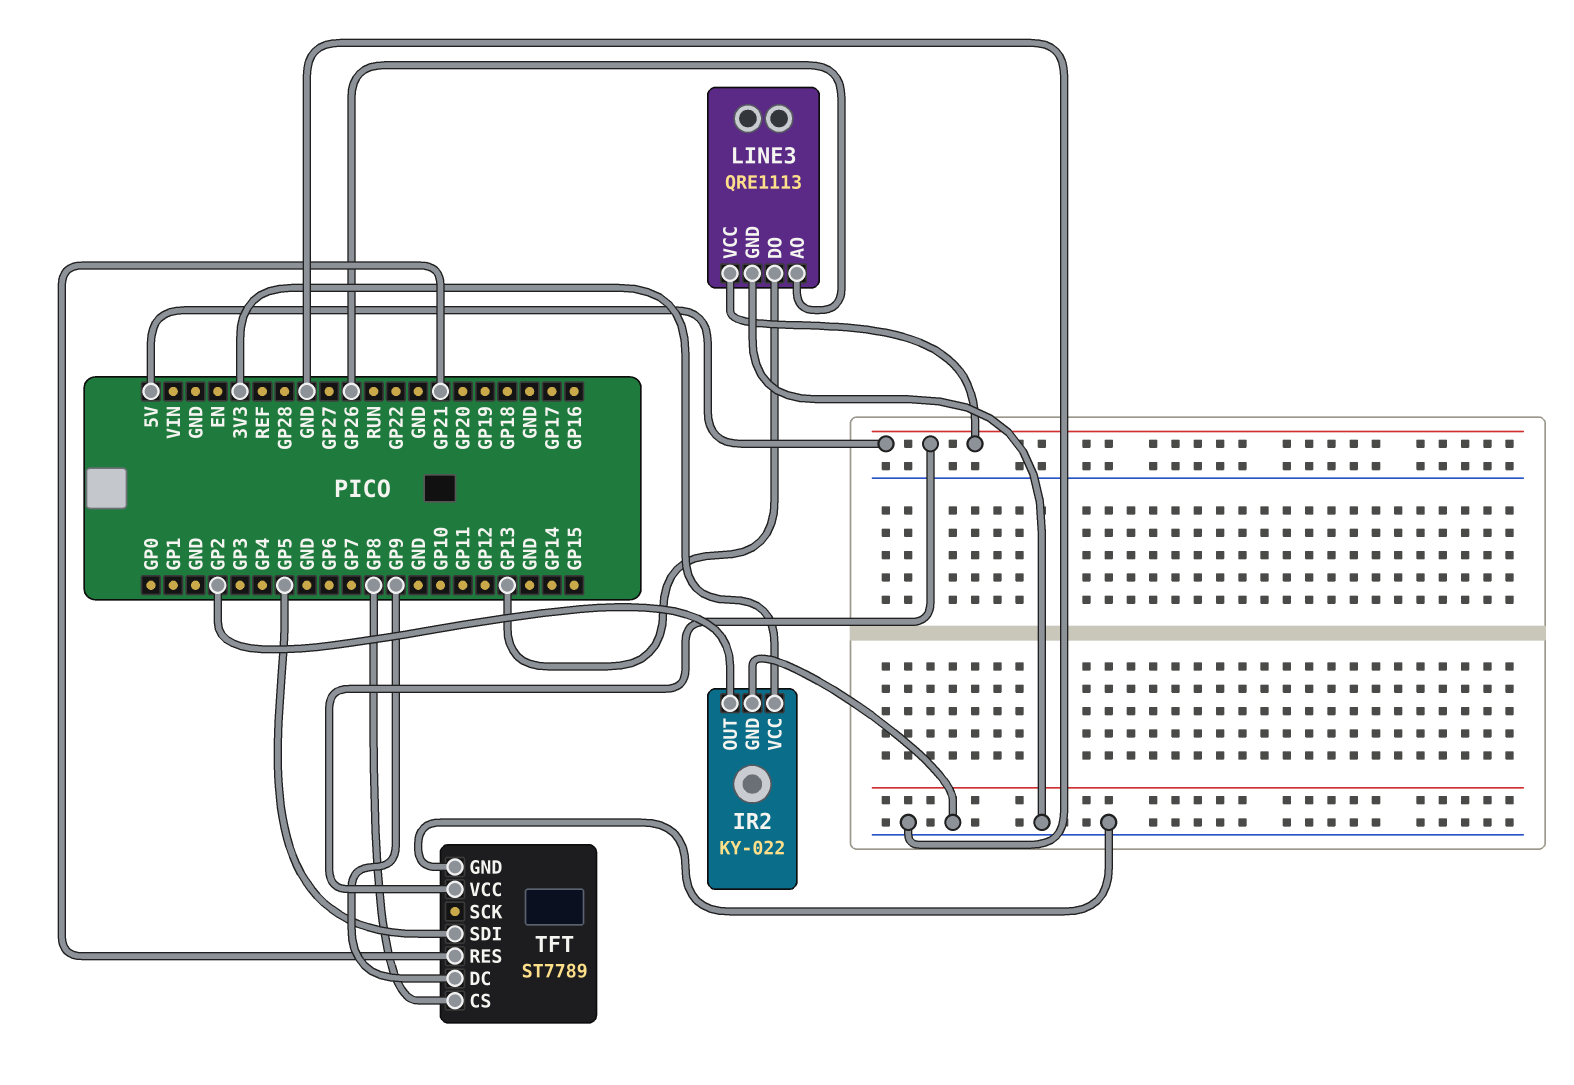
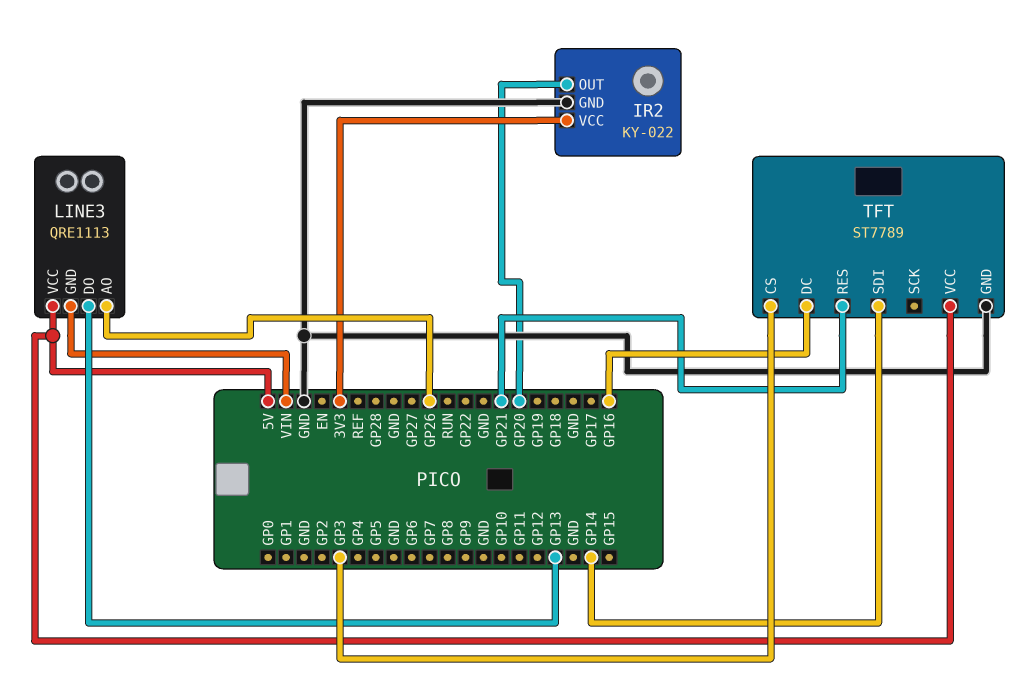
IR2 pin OUT: GP2 -> GP20
LINE3 pin GND: GND -> VIN
TFT pin CS: GP8 -> GP3
TFT pin DC: GP9 -> GP16
TFT pin SDI: GP5 -> GP14

